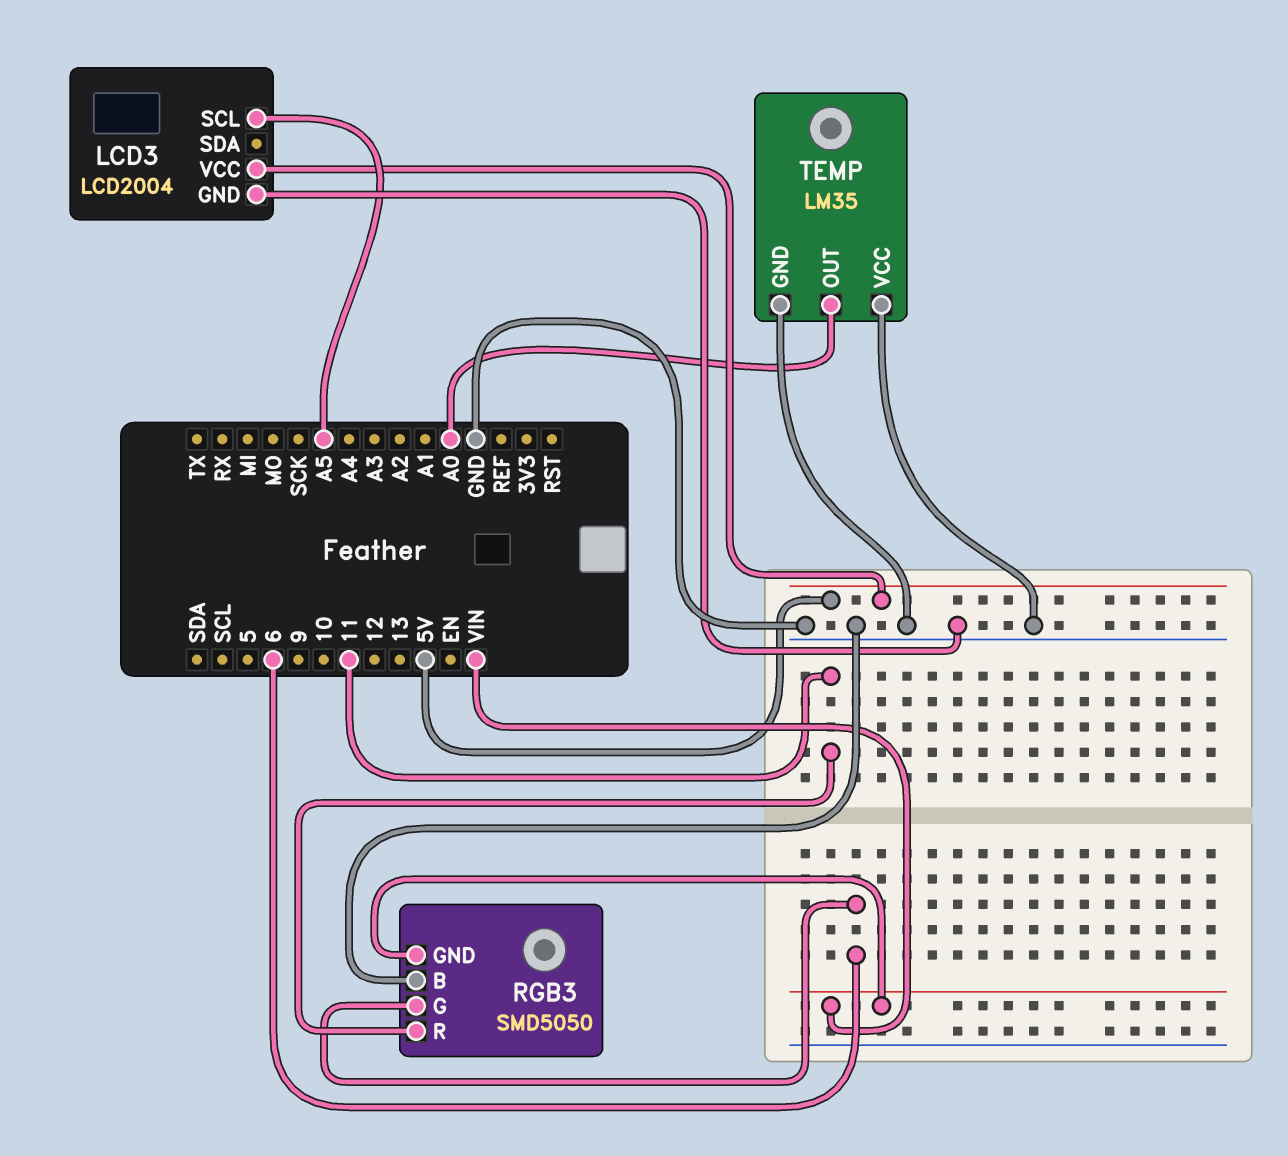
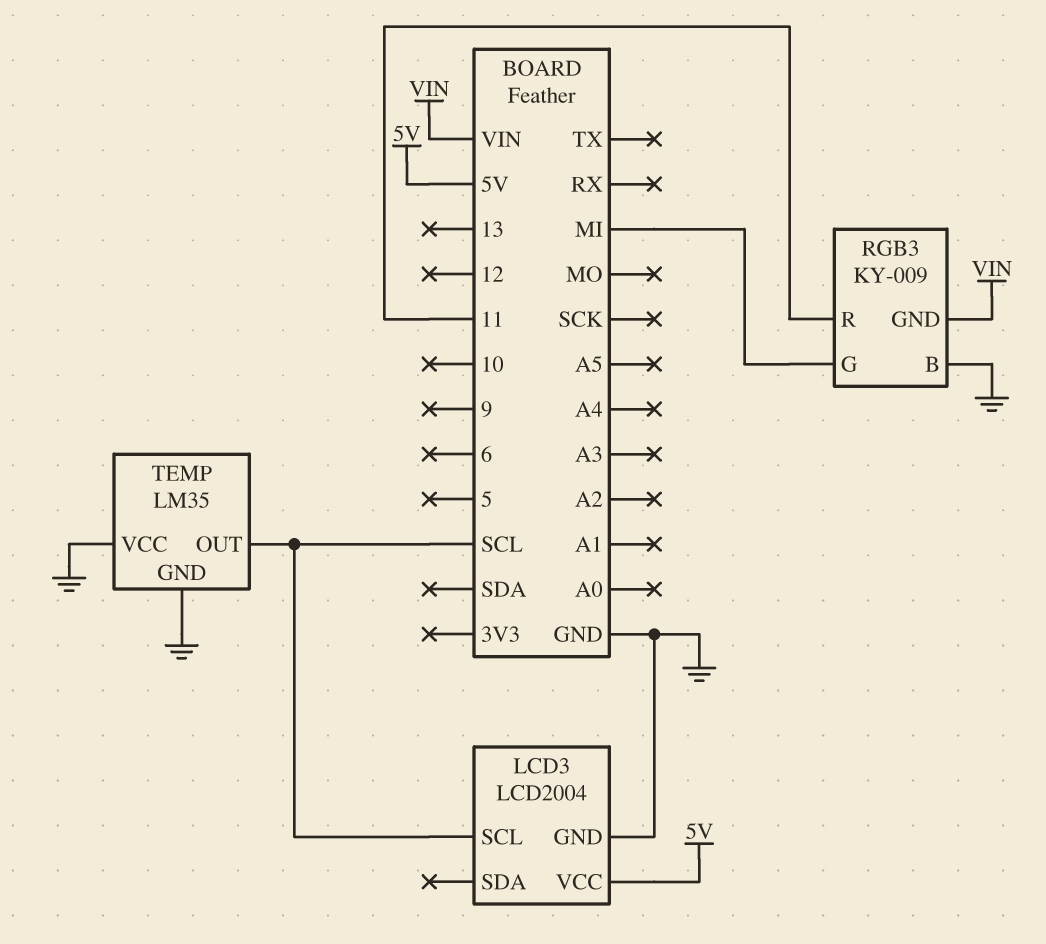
LCD3 pin SCL: A5 -> SCL
RGB3: SMD5050 -> KY-009
RGB3 pin G: 6 -> MI
TEMP pin OUT: A0 -> SCL

